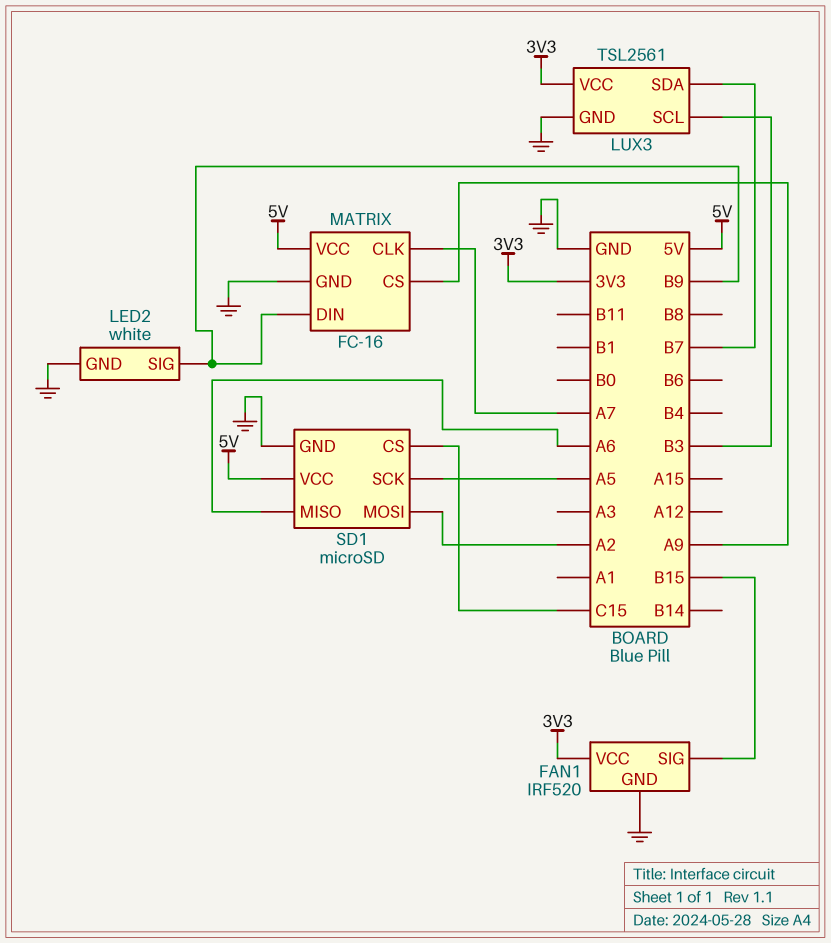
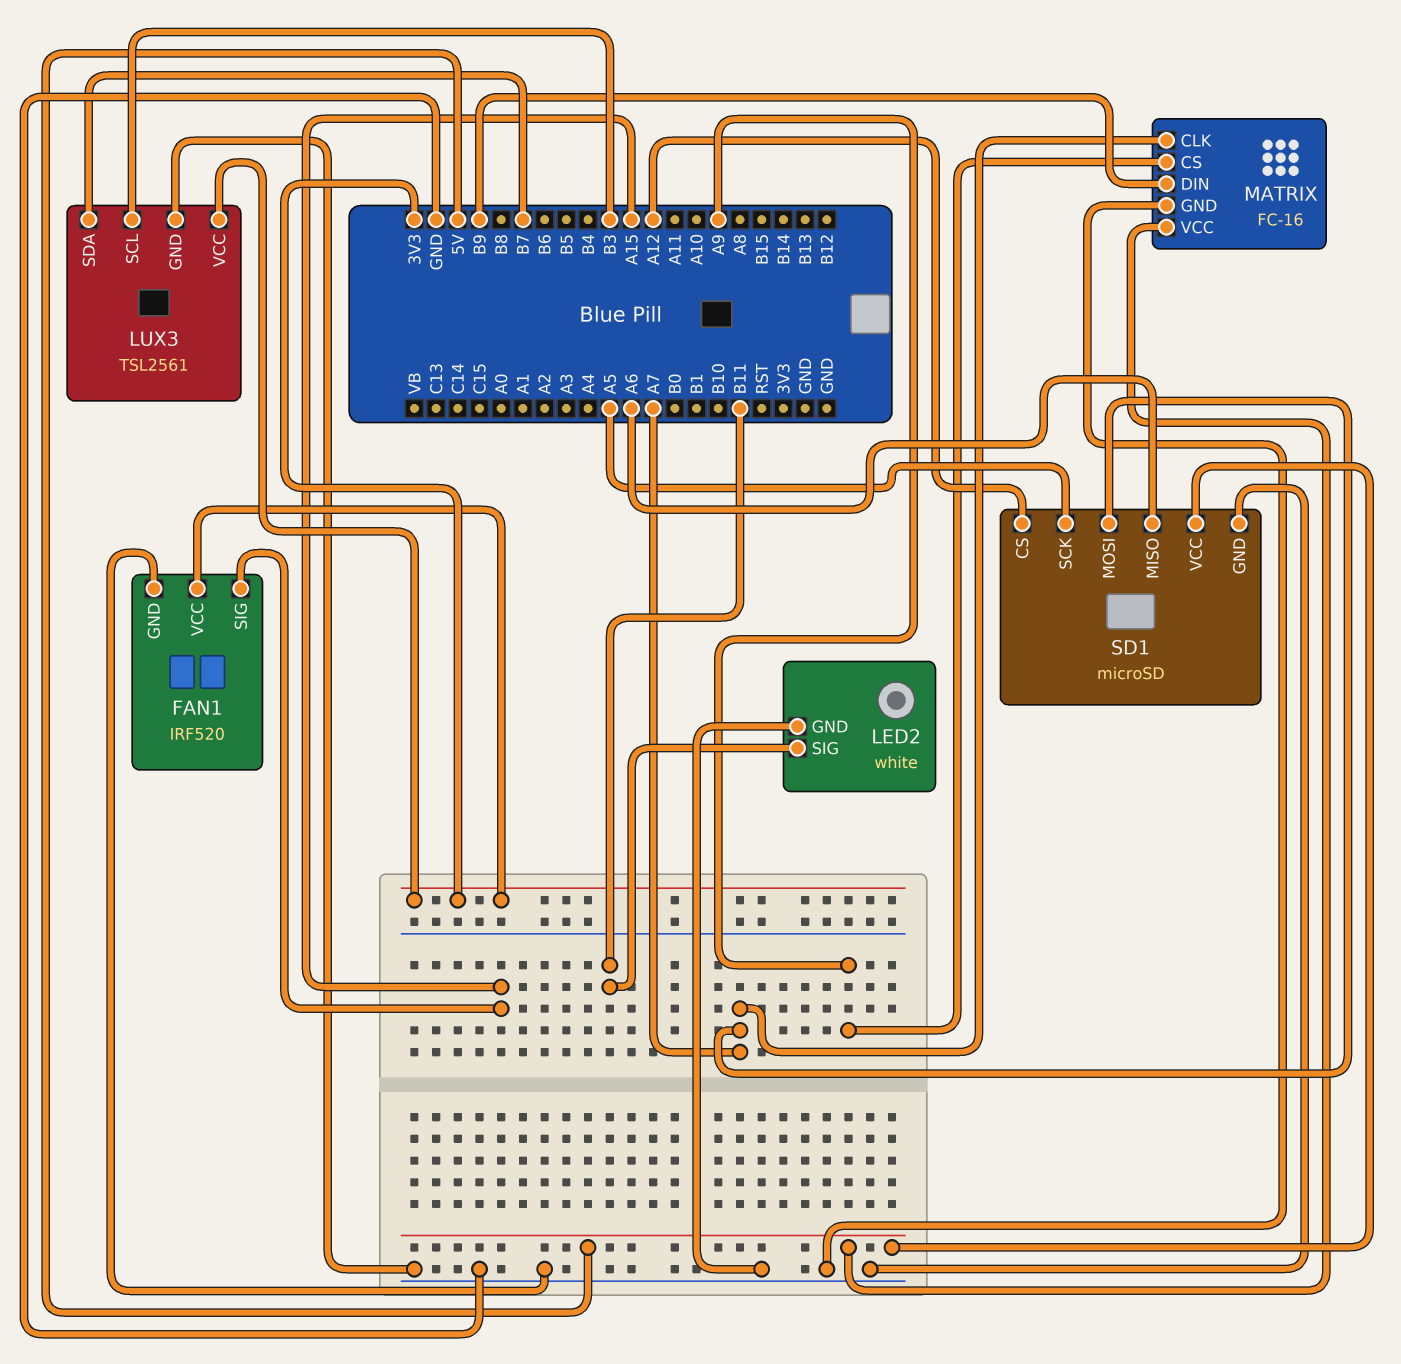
FAN1 pin SIG: B15 -> A15
LED2 pin SIG: B9 -> B11
SD1 pin CS: C15 -> A12
SD1 pin MOSI: A2 -> A7

